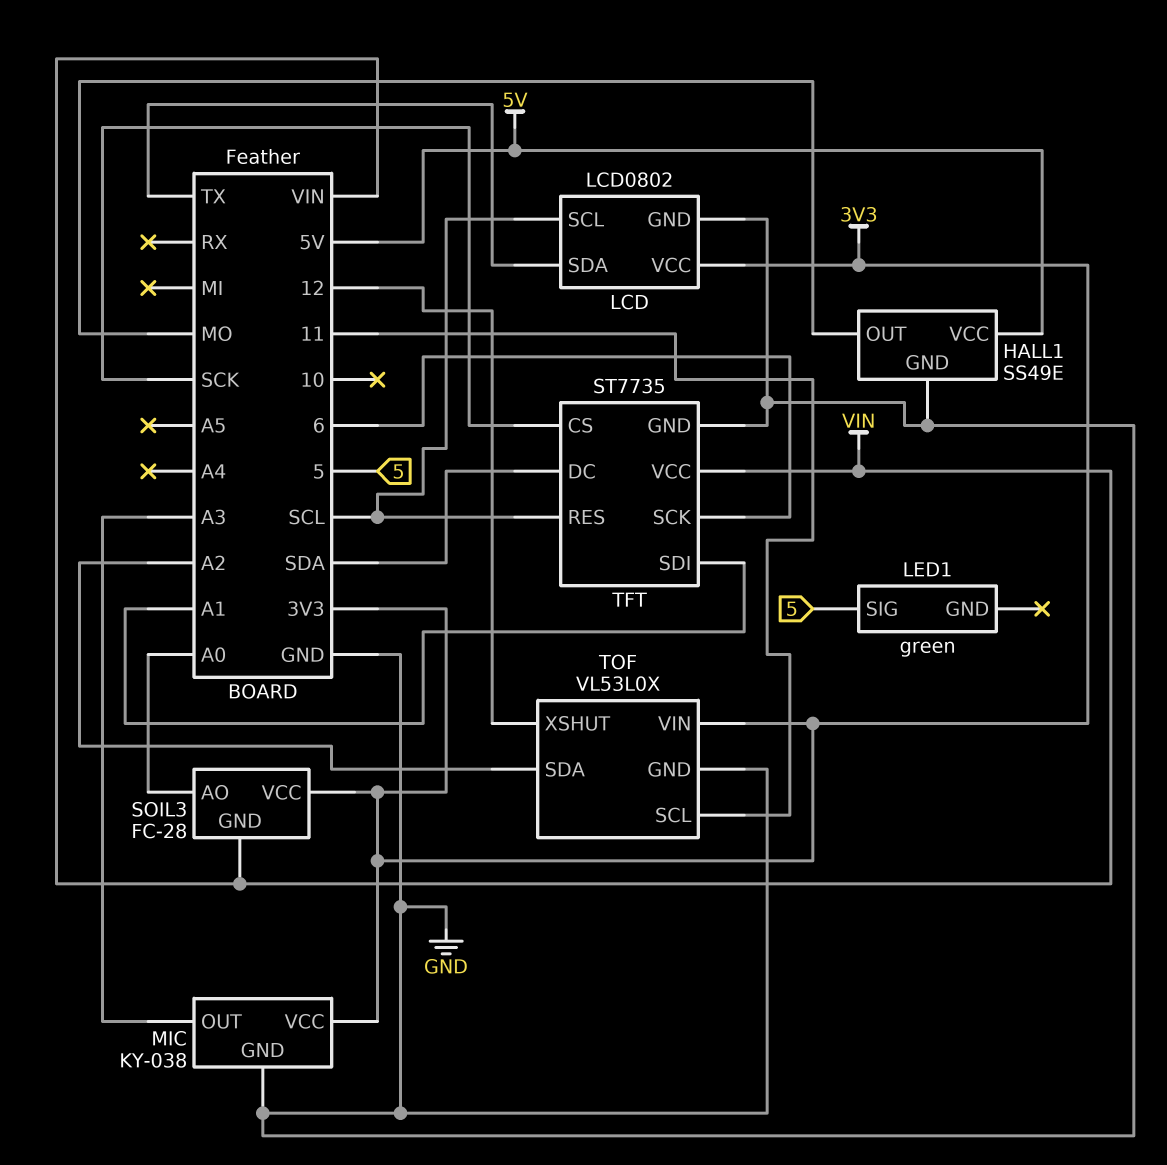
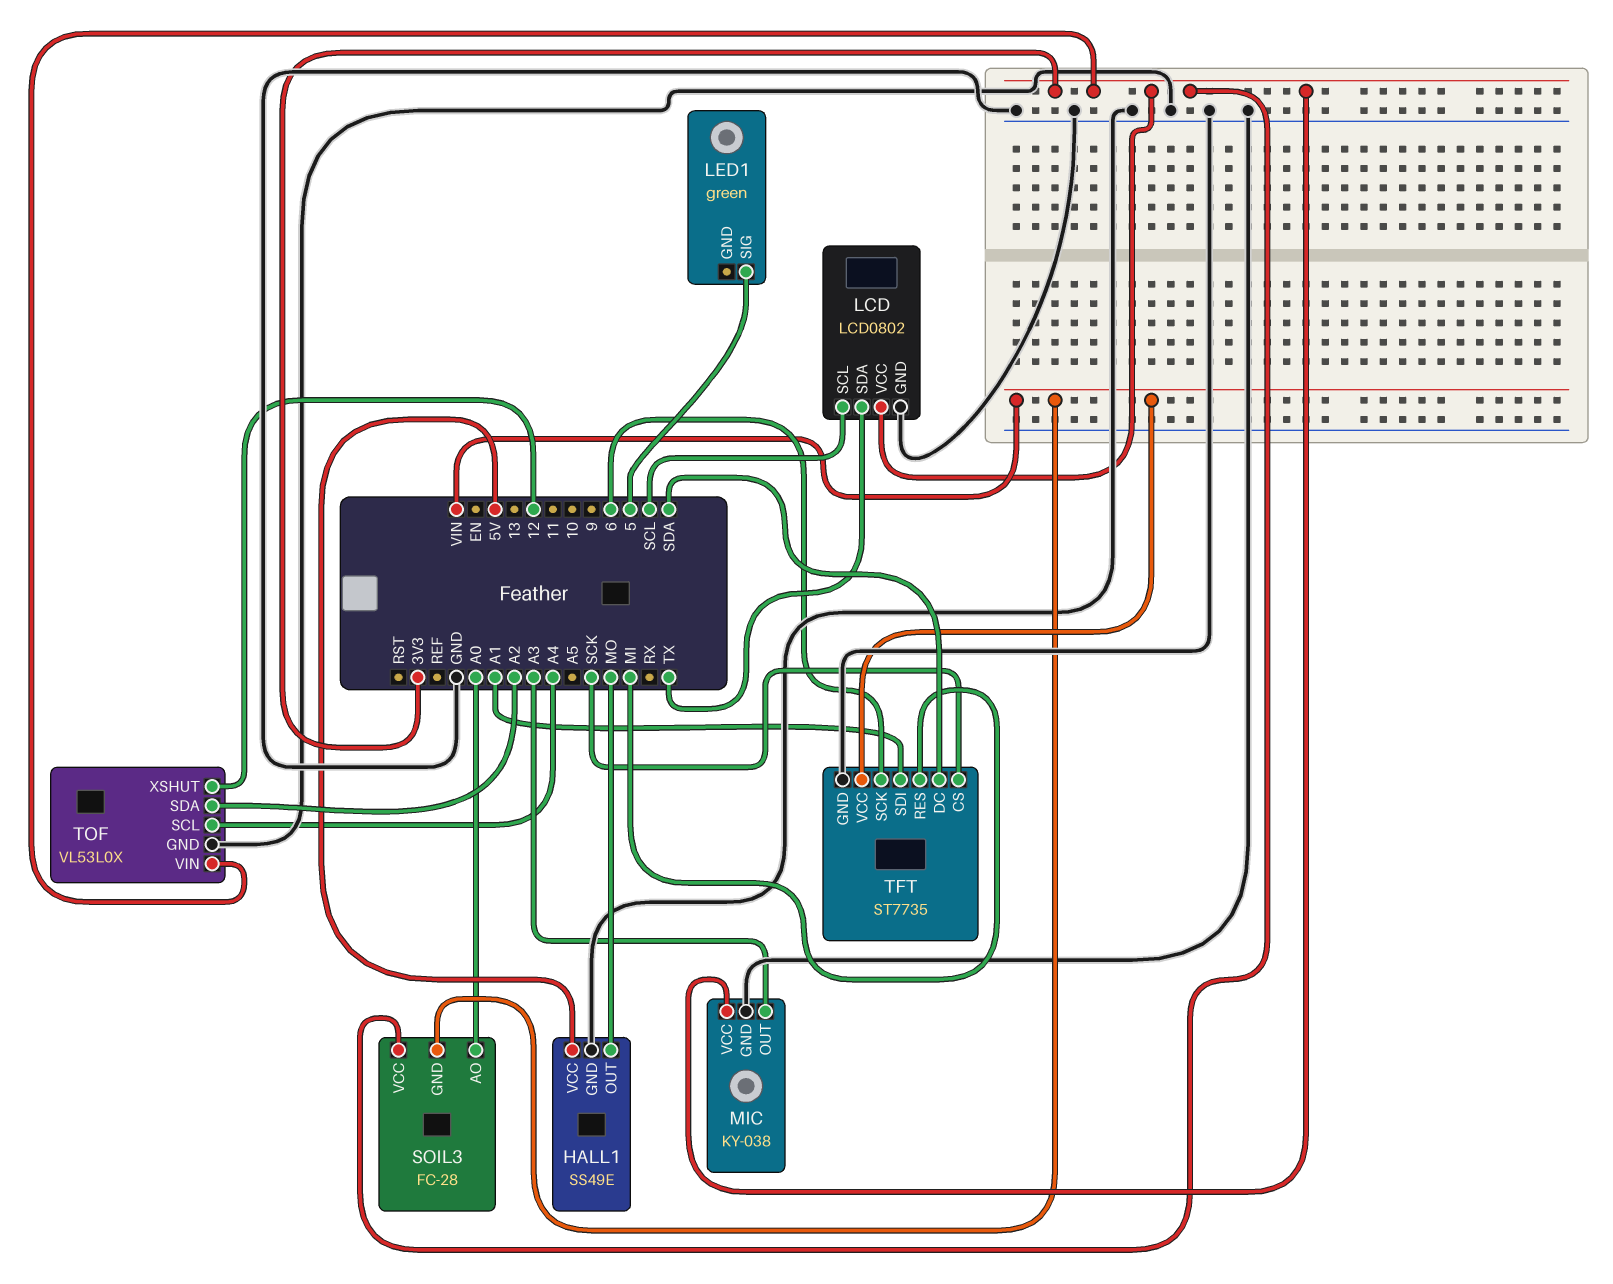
TFT pin RES: SCL -> MI
TOF pin SCL: 11 -> A4

